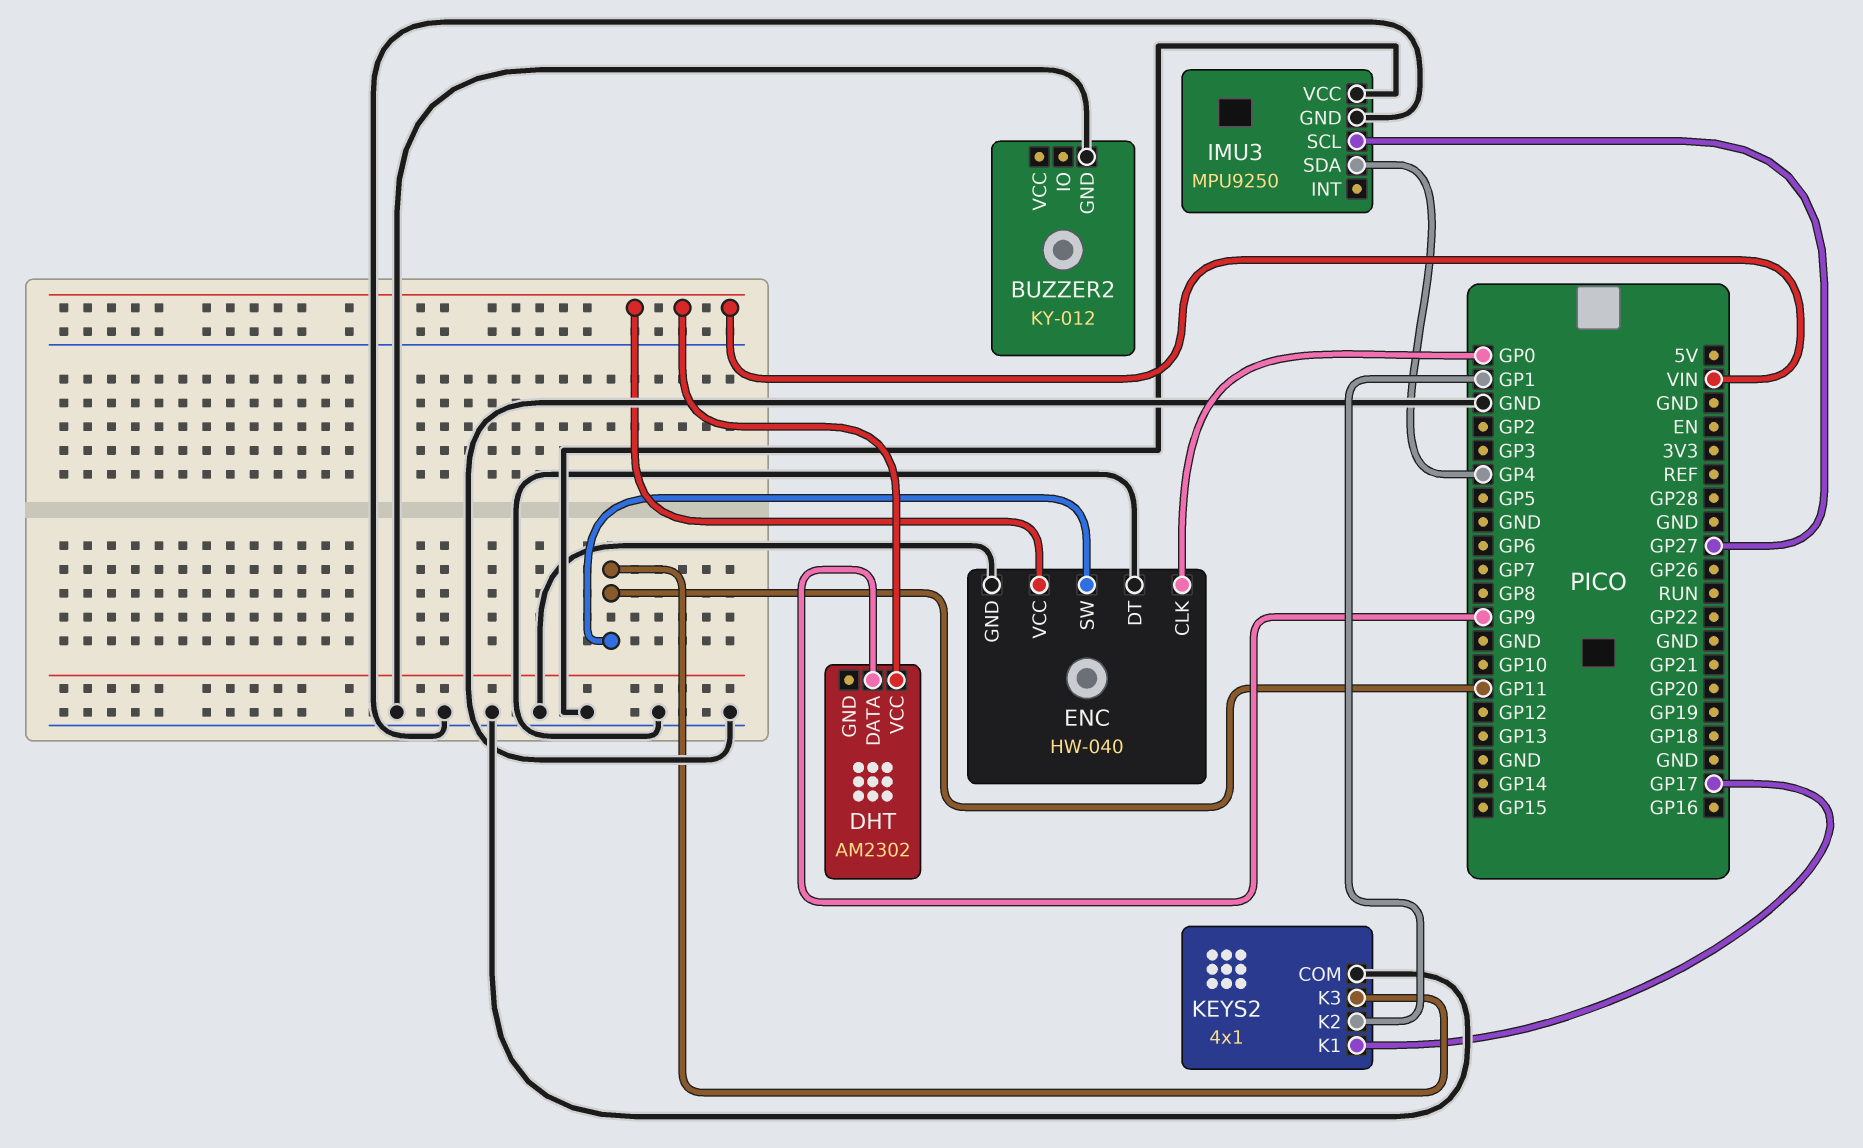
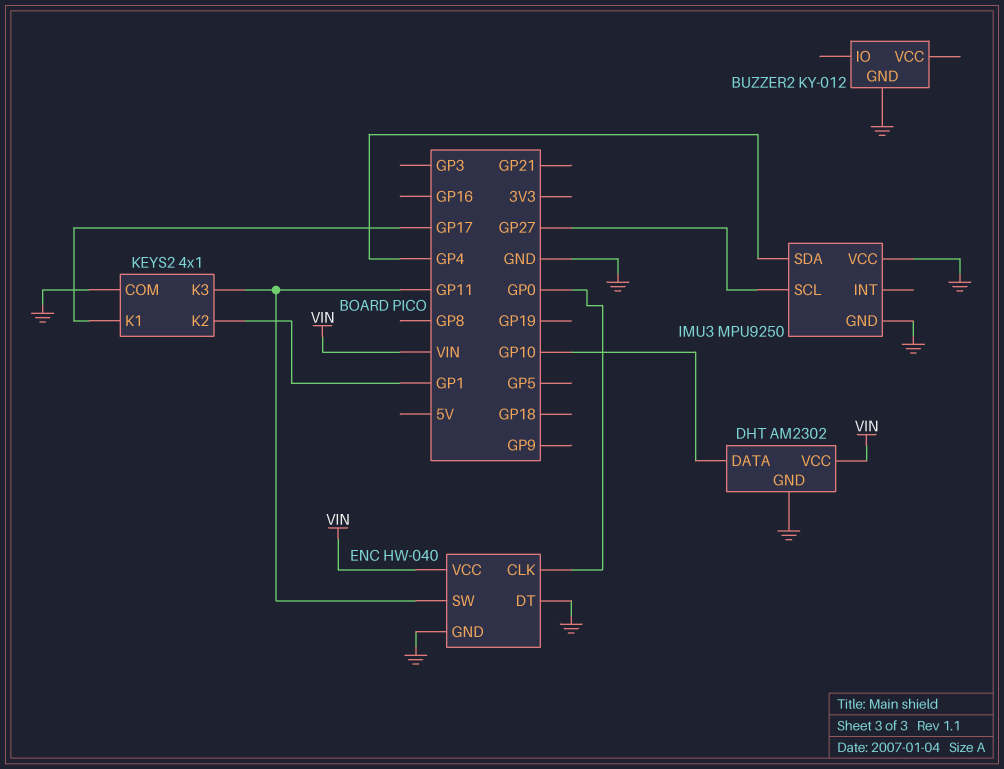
DHT pin DATA: GP9 -> GP10
DHT pin GND: none -> GND

